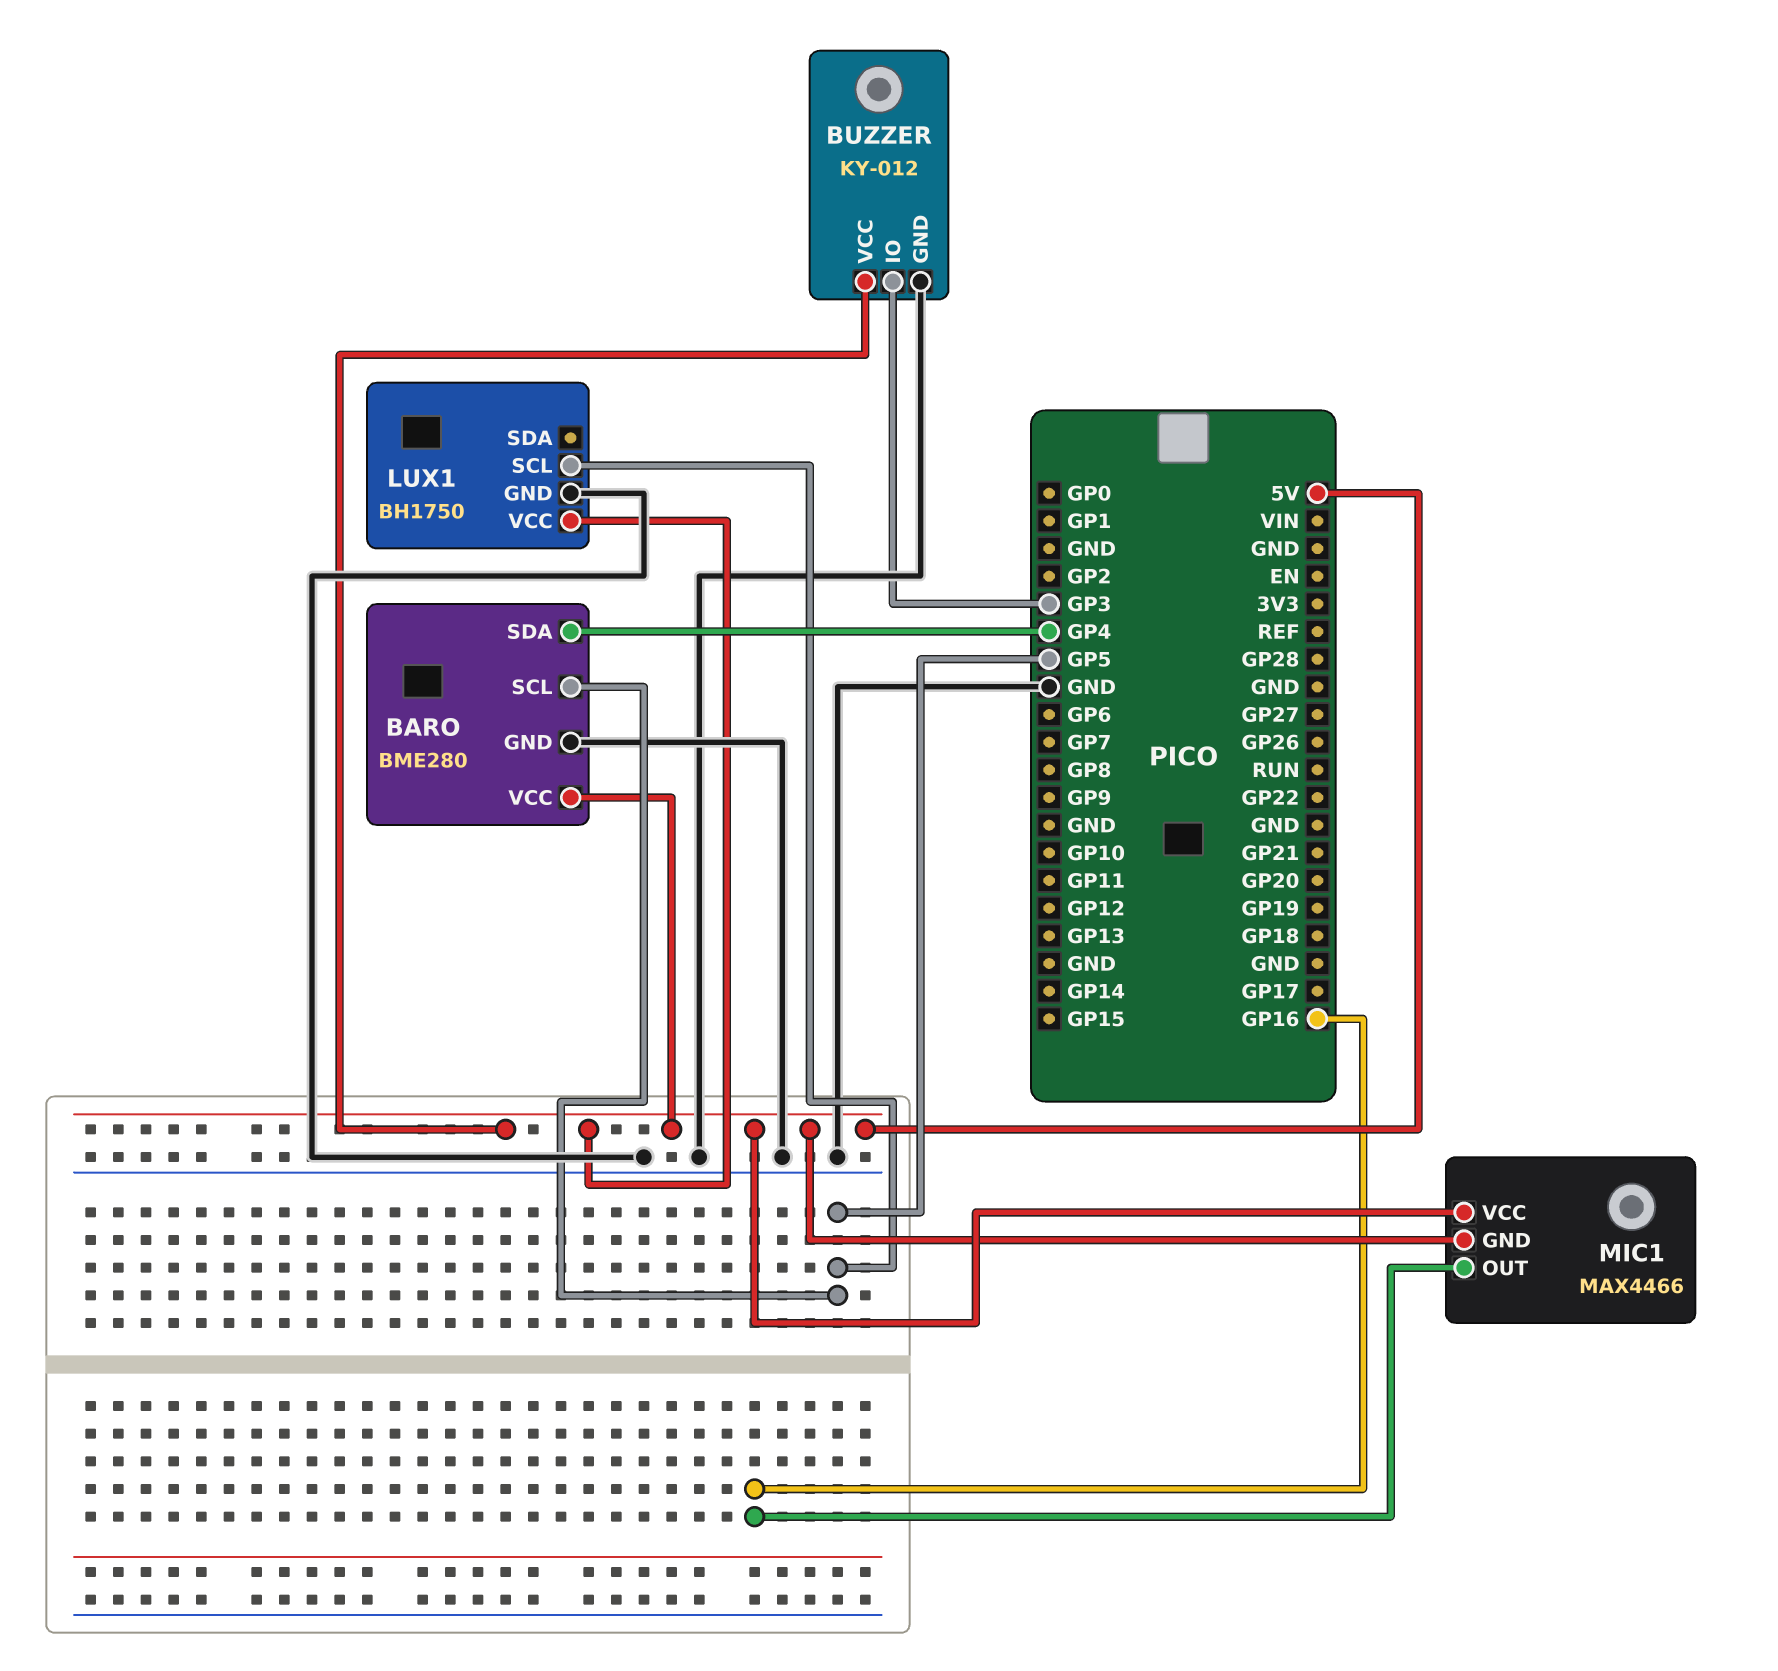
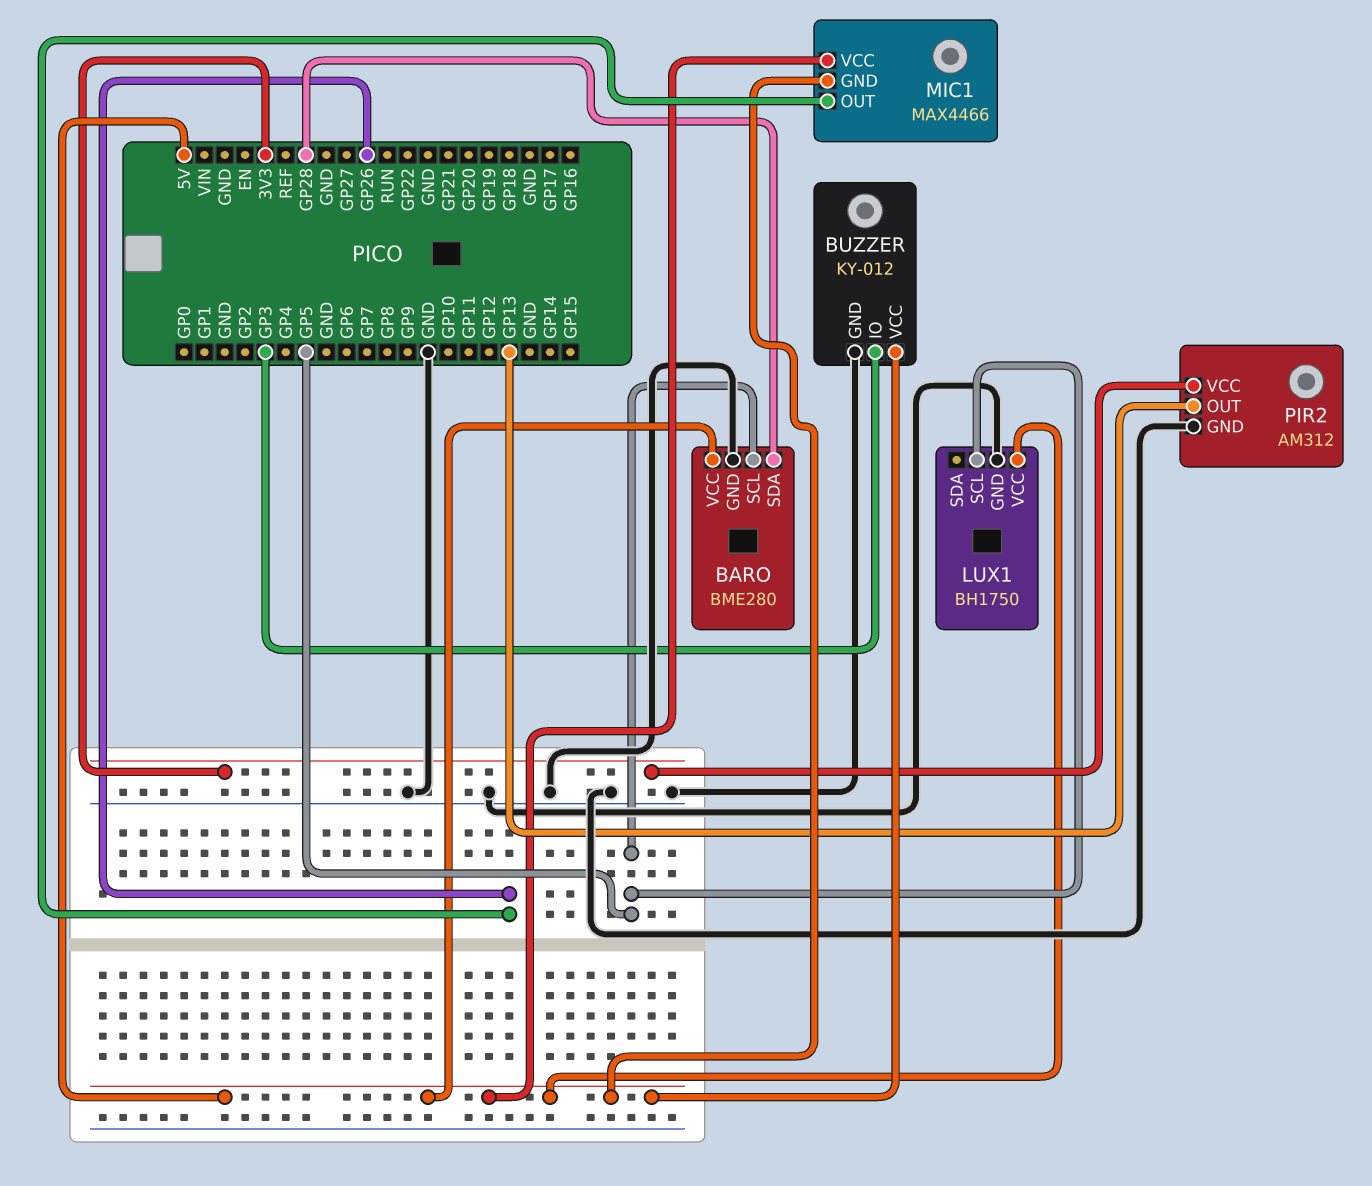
BARO pin SDA: GP4 -> GP28
MIC1 pin OUT: GP16 -> GP26
PIR2: none -> AM312
PIR2 pin GND: none -> GND
PIR2 pin OUT: none -> GP13
PIR2 pin VCC: none -> 3V3

